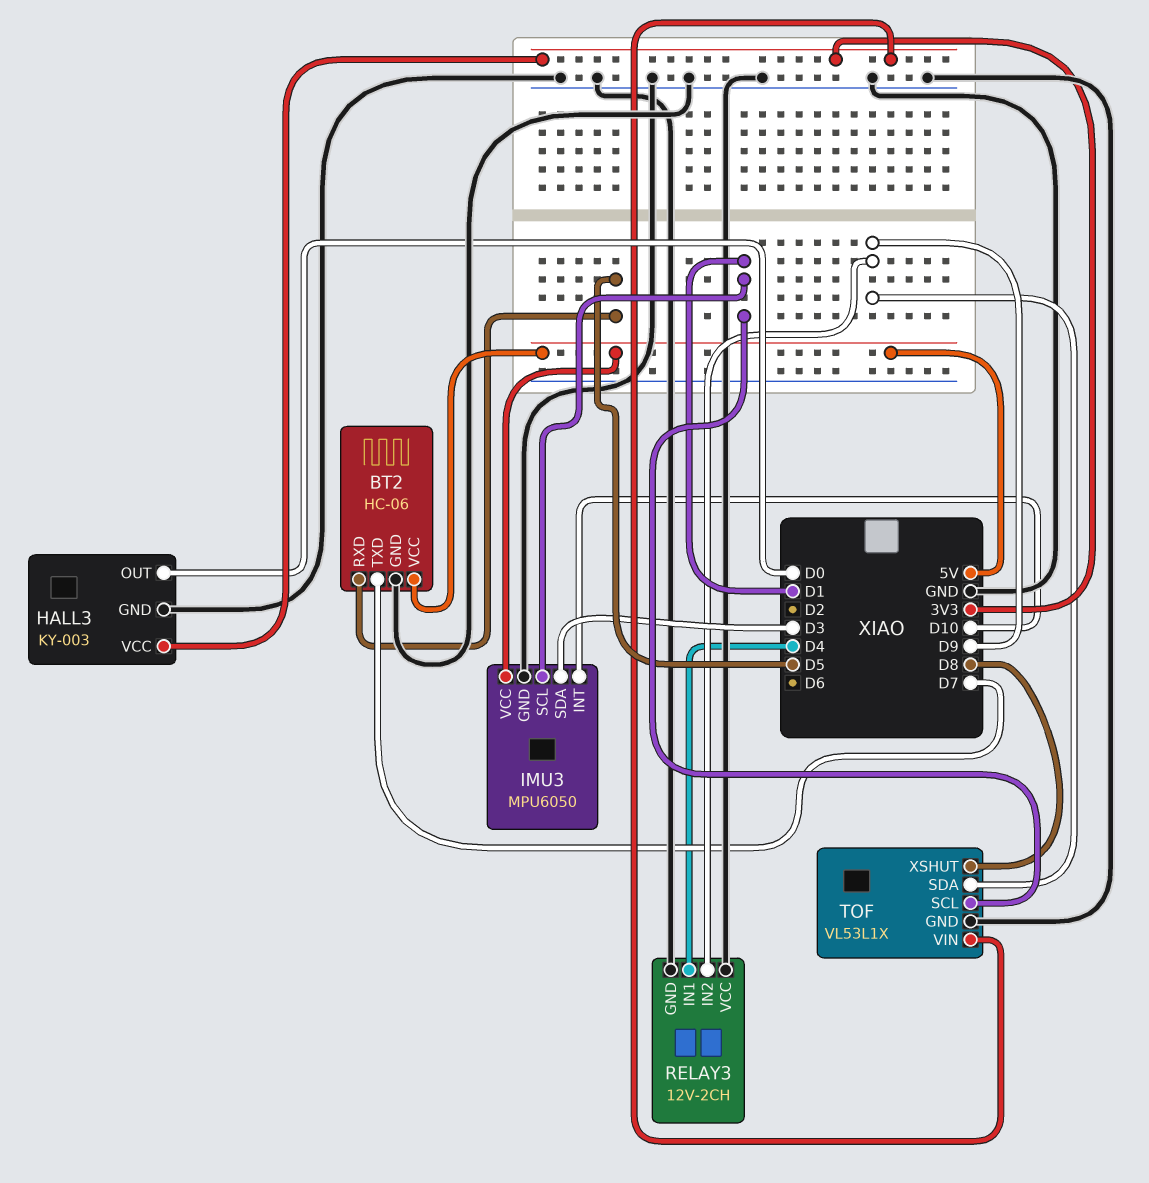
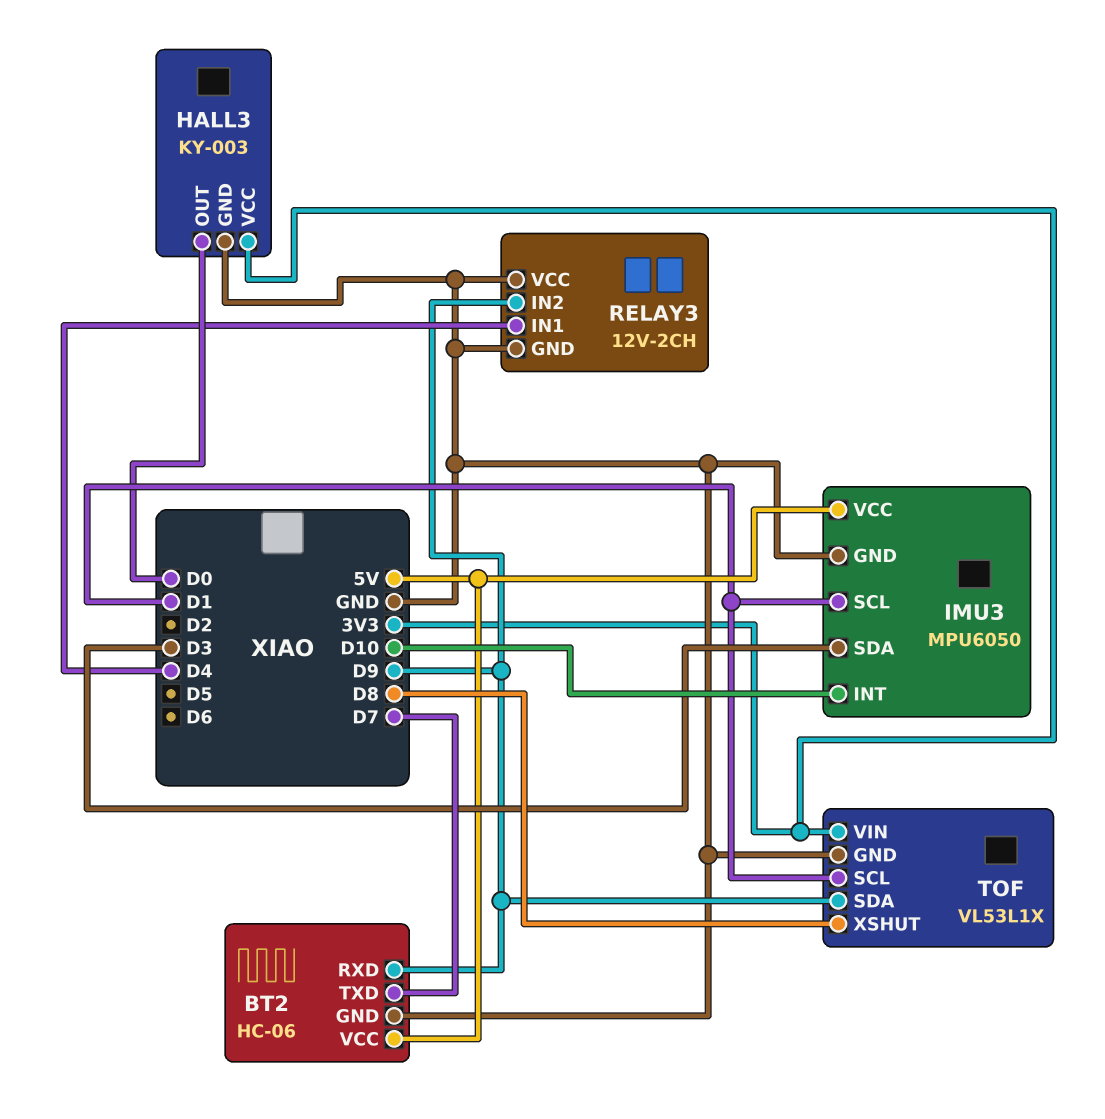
BT2 pin RXD: D5 -> D9

